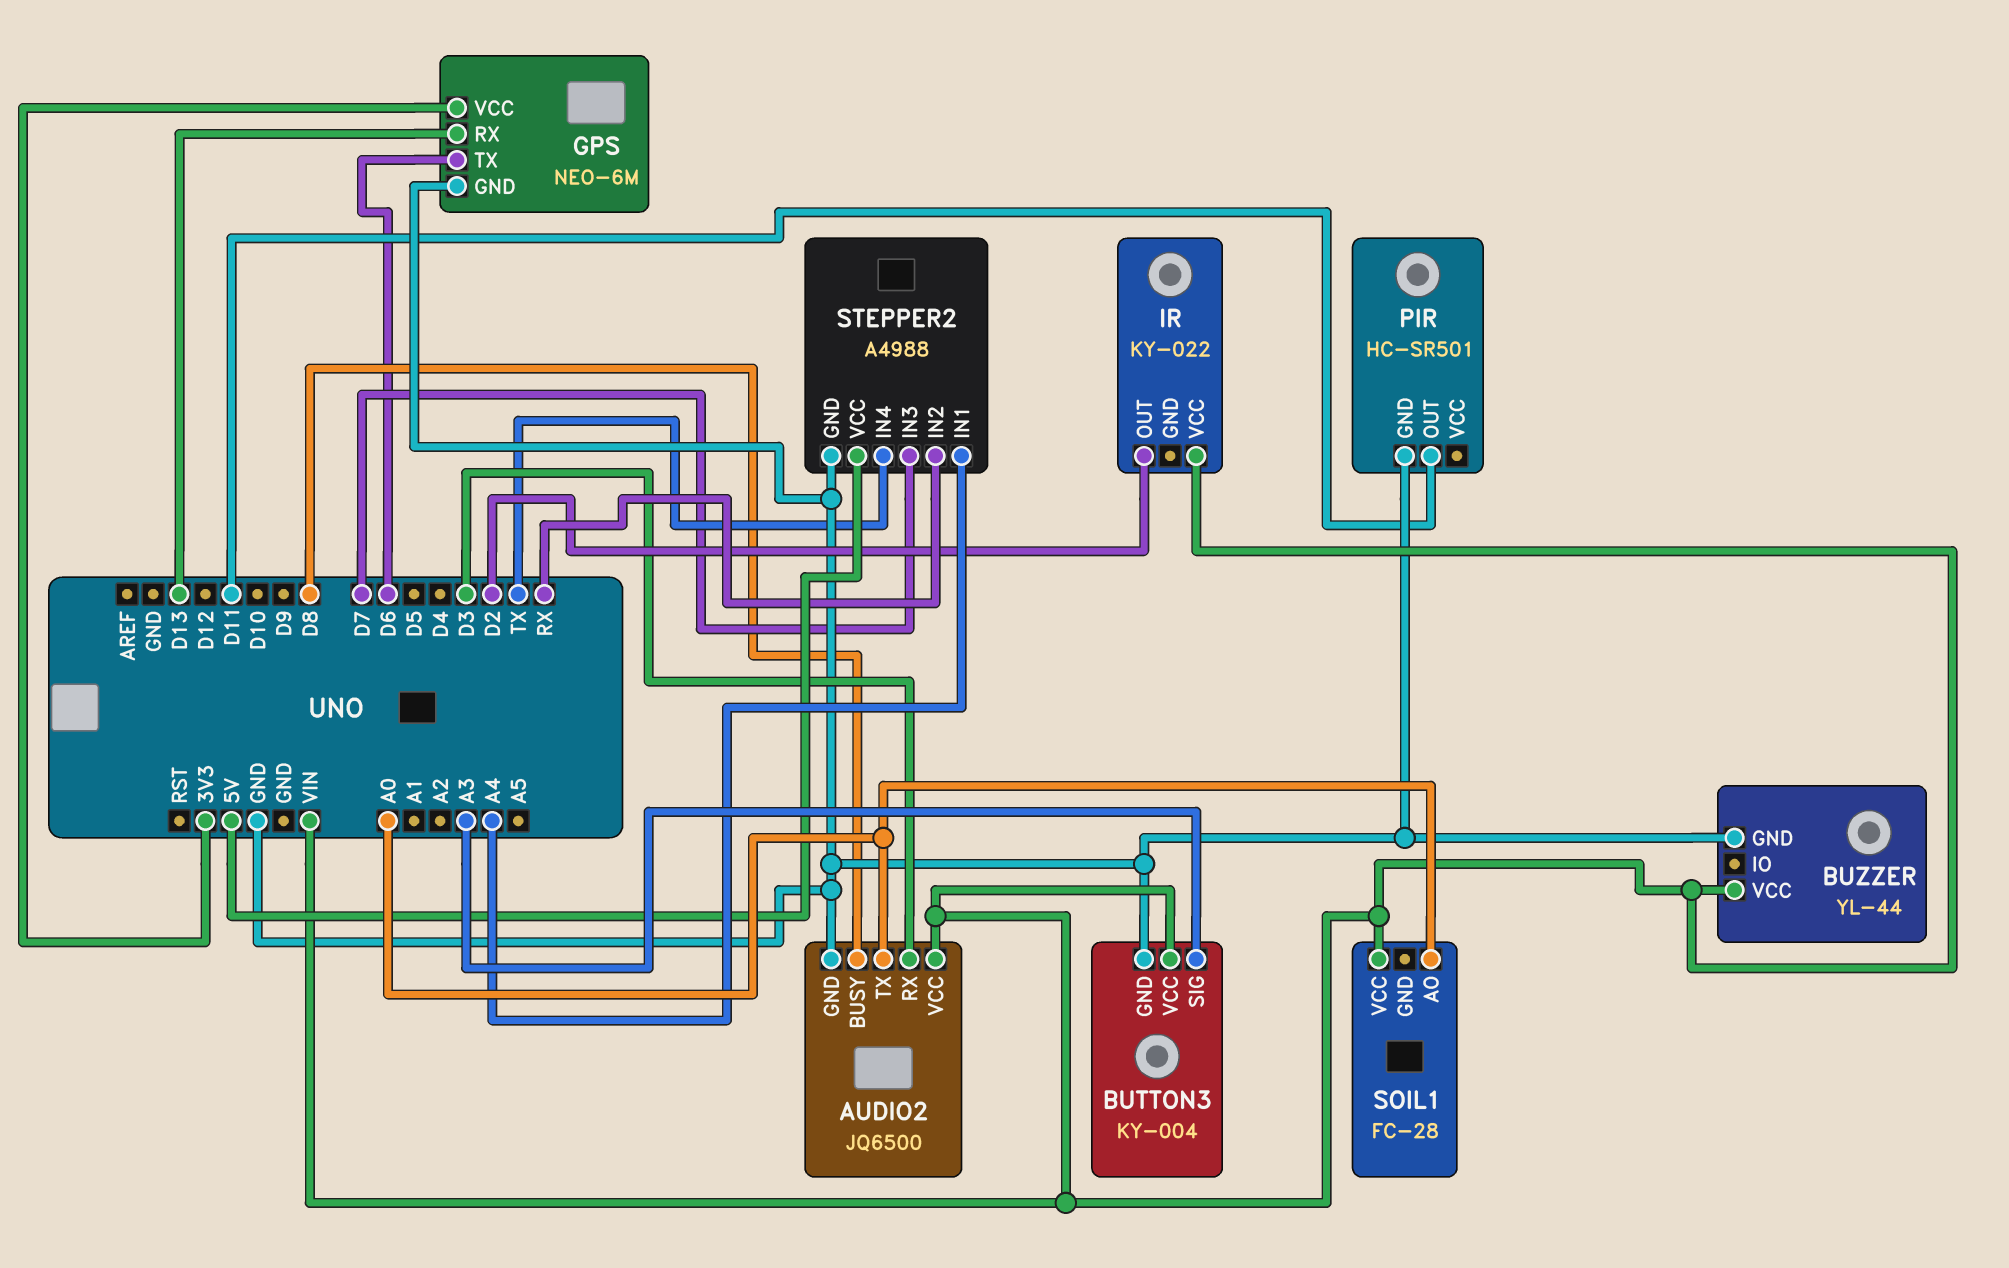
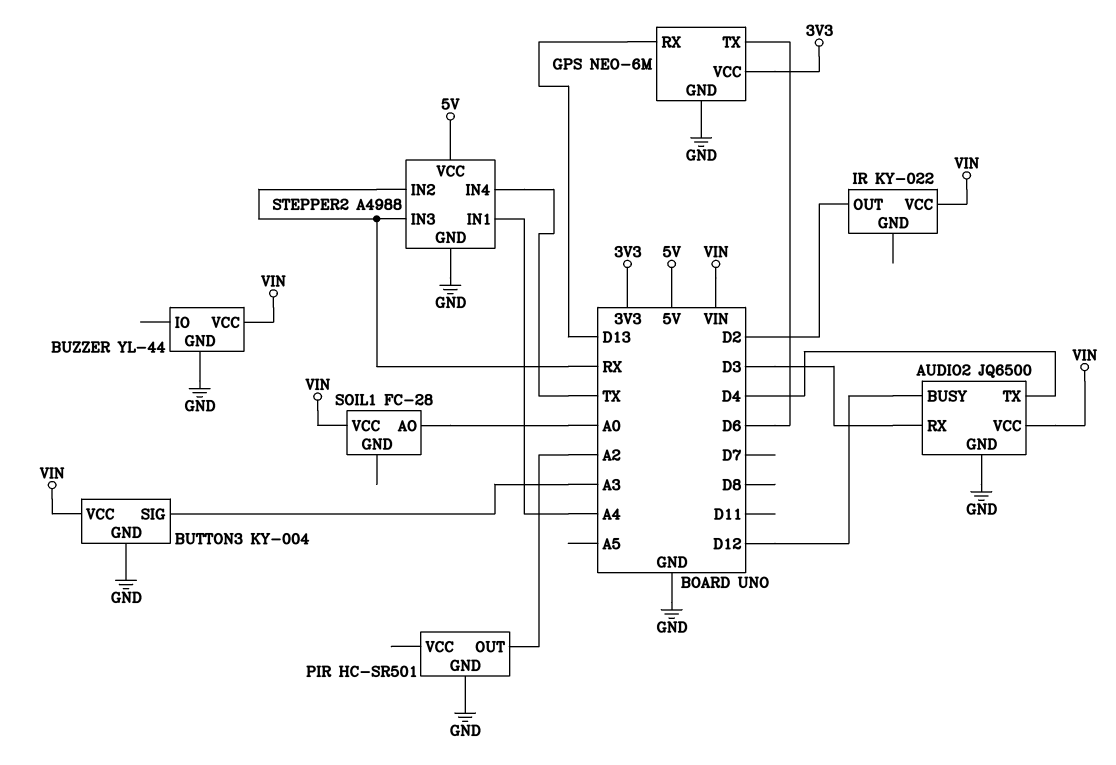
AUDIO2 pin BUSY: D8 -> D12
AUDIO2 pin TX: A0 -> D4
PIR pin OUT: D11 -> A2
STEPPER2 pin IN3: D7 -> RX

